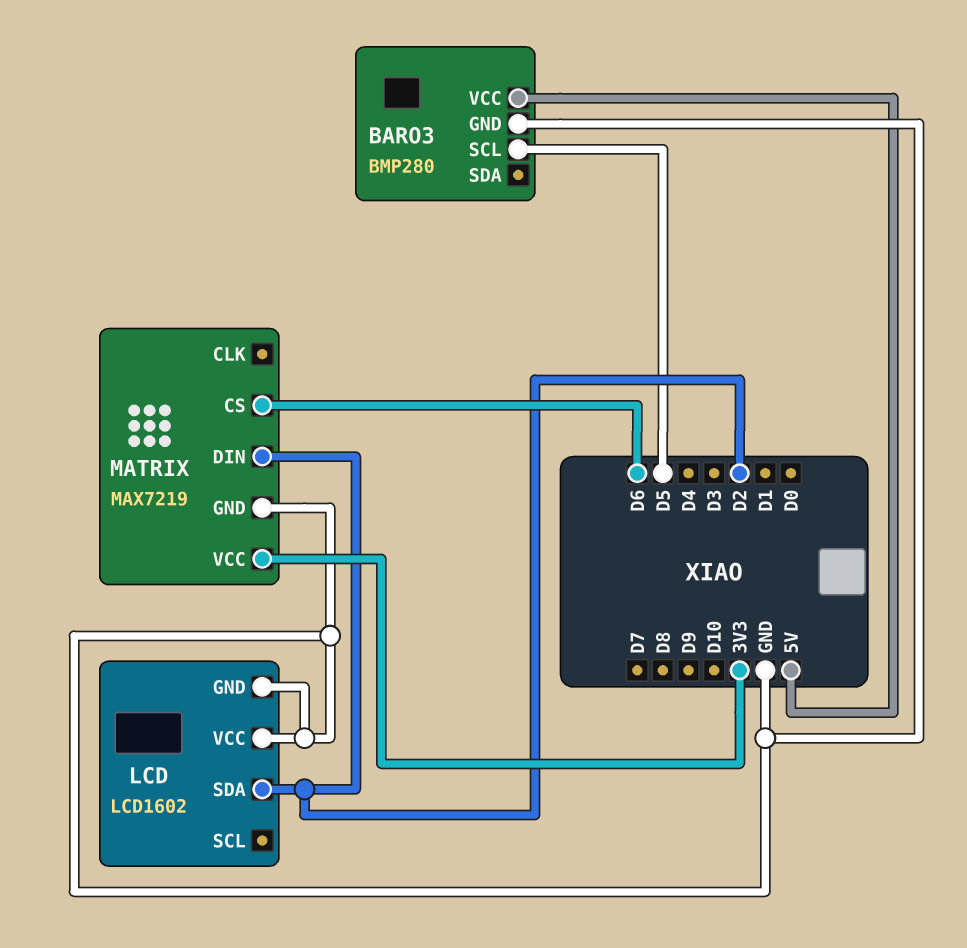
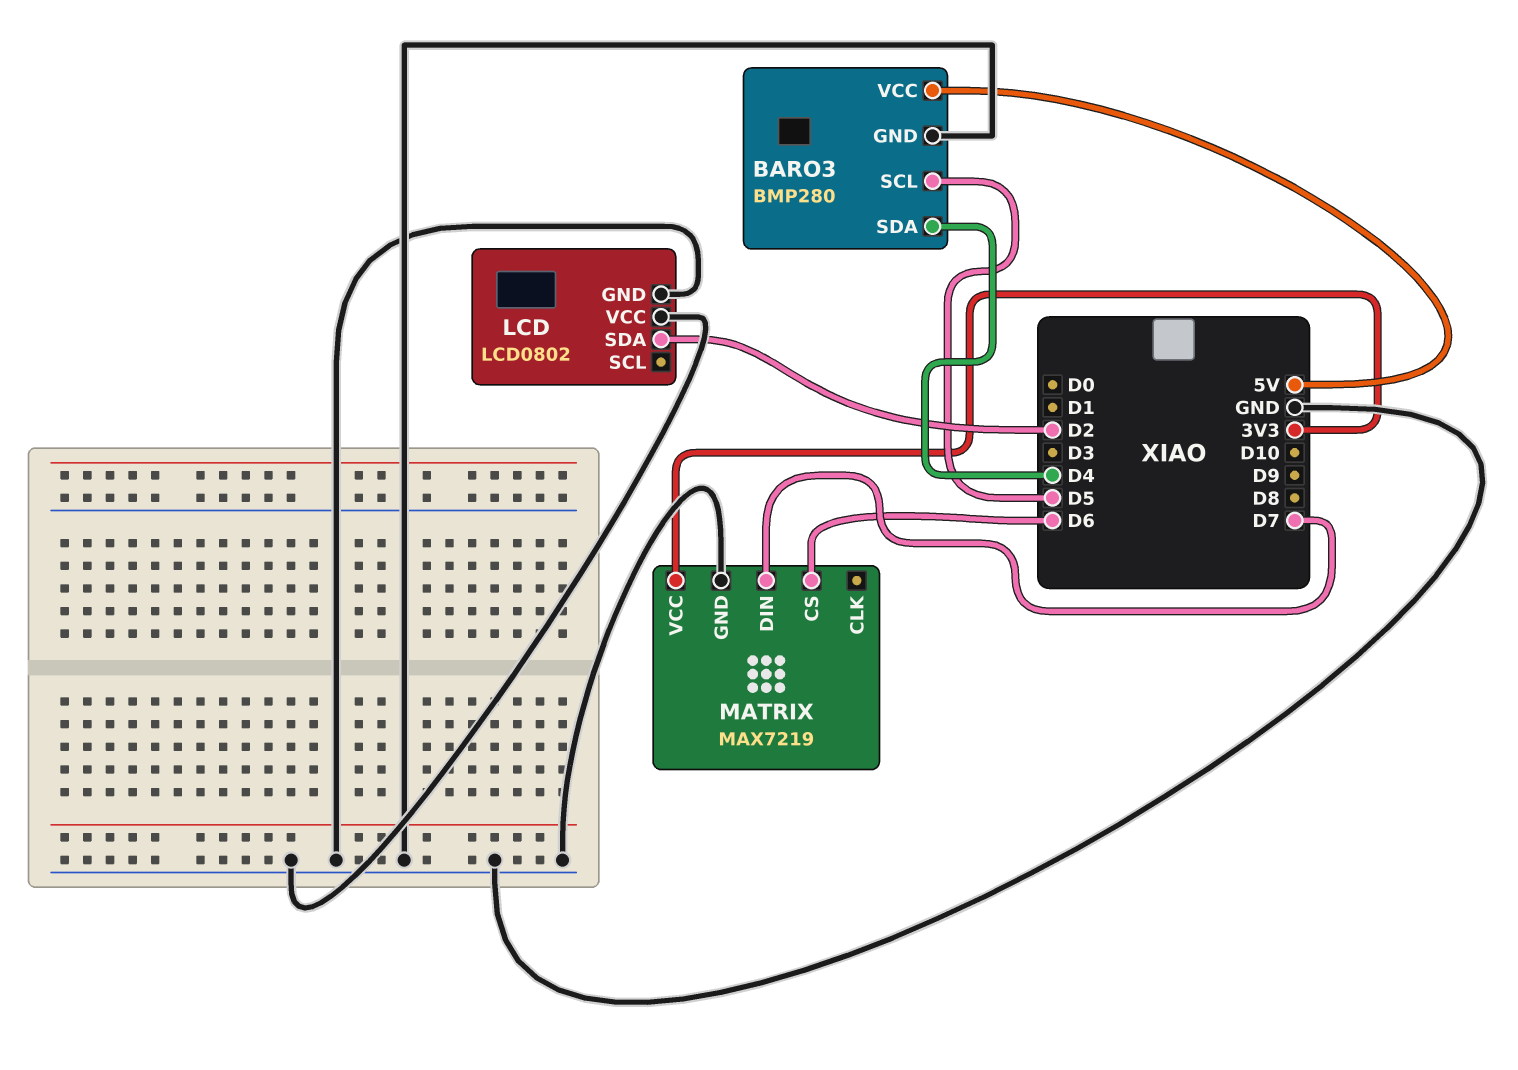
BARO3 pin SDA: none -> D4
LCD: LCD1602 -> LCD0802
MATRIX pin DIN: D2 -> D7

